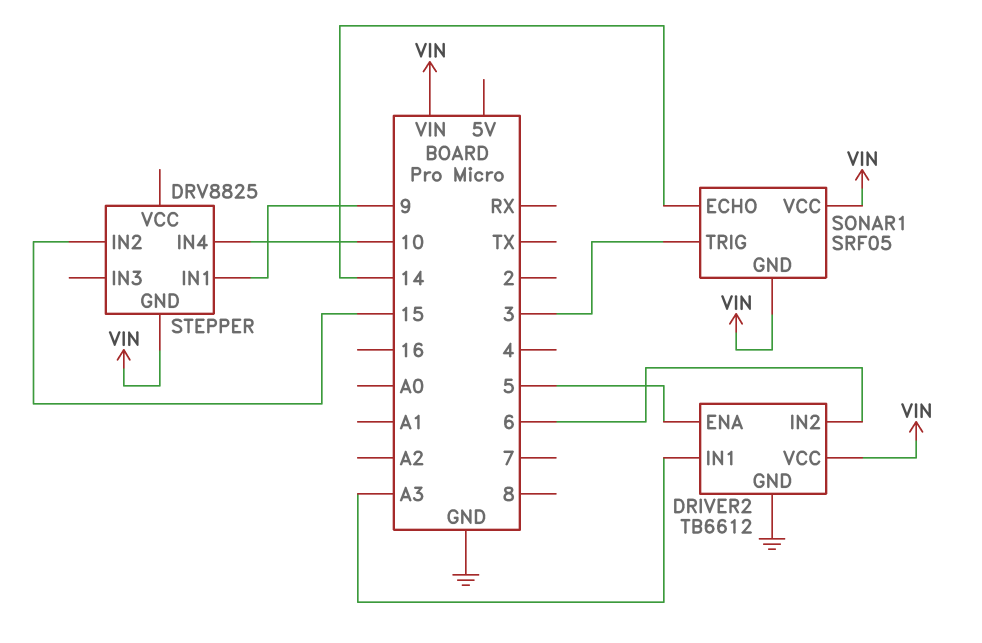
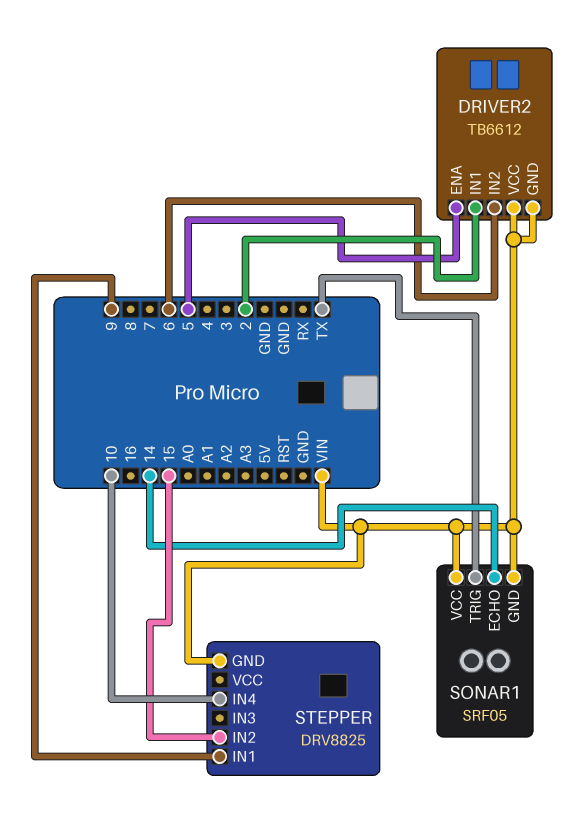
DRIVER2 pin GND: GND -> VIN
DRIVER2 pin IN1: A3 -> 2
SONAR1 pin TRIG: 3 -> TX

